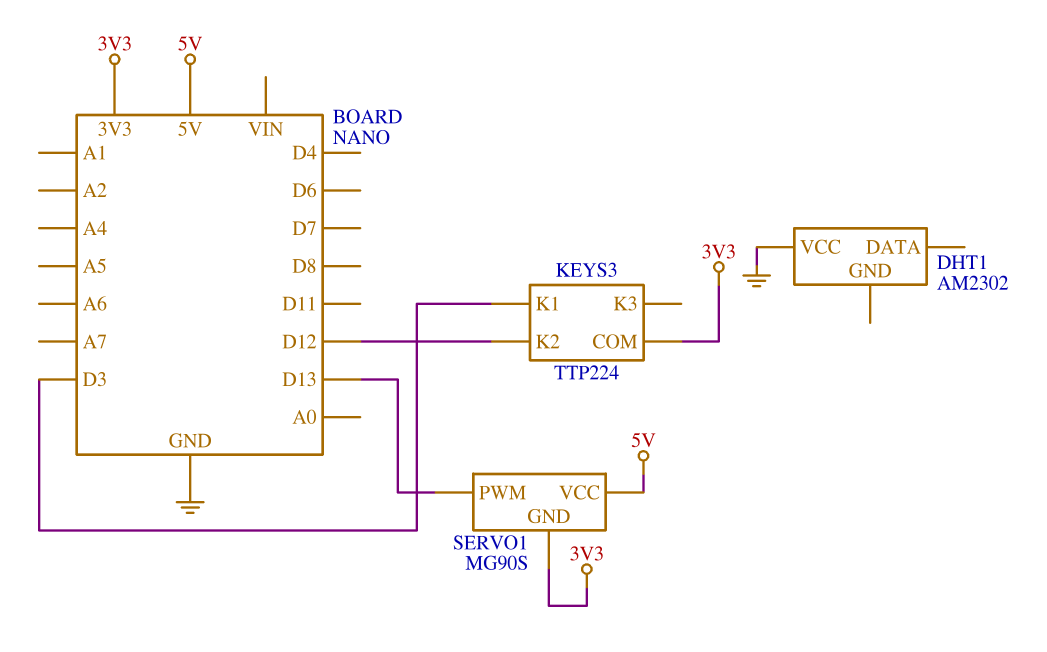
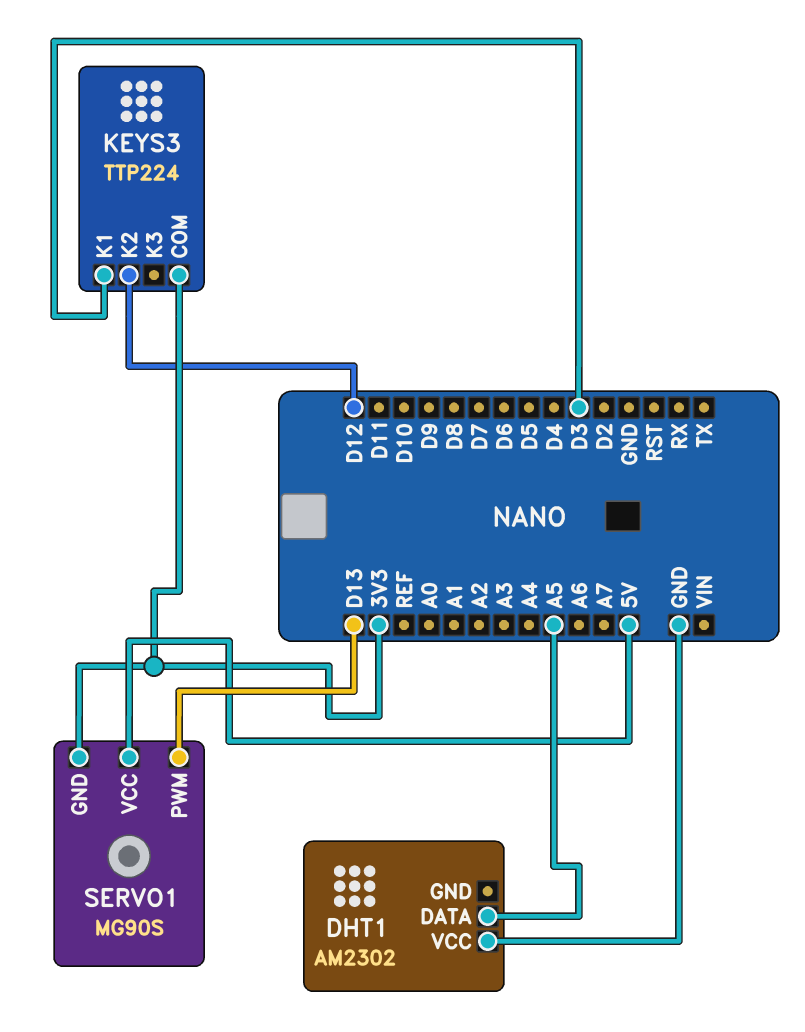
DHT1 pin DATA: none -> A5

